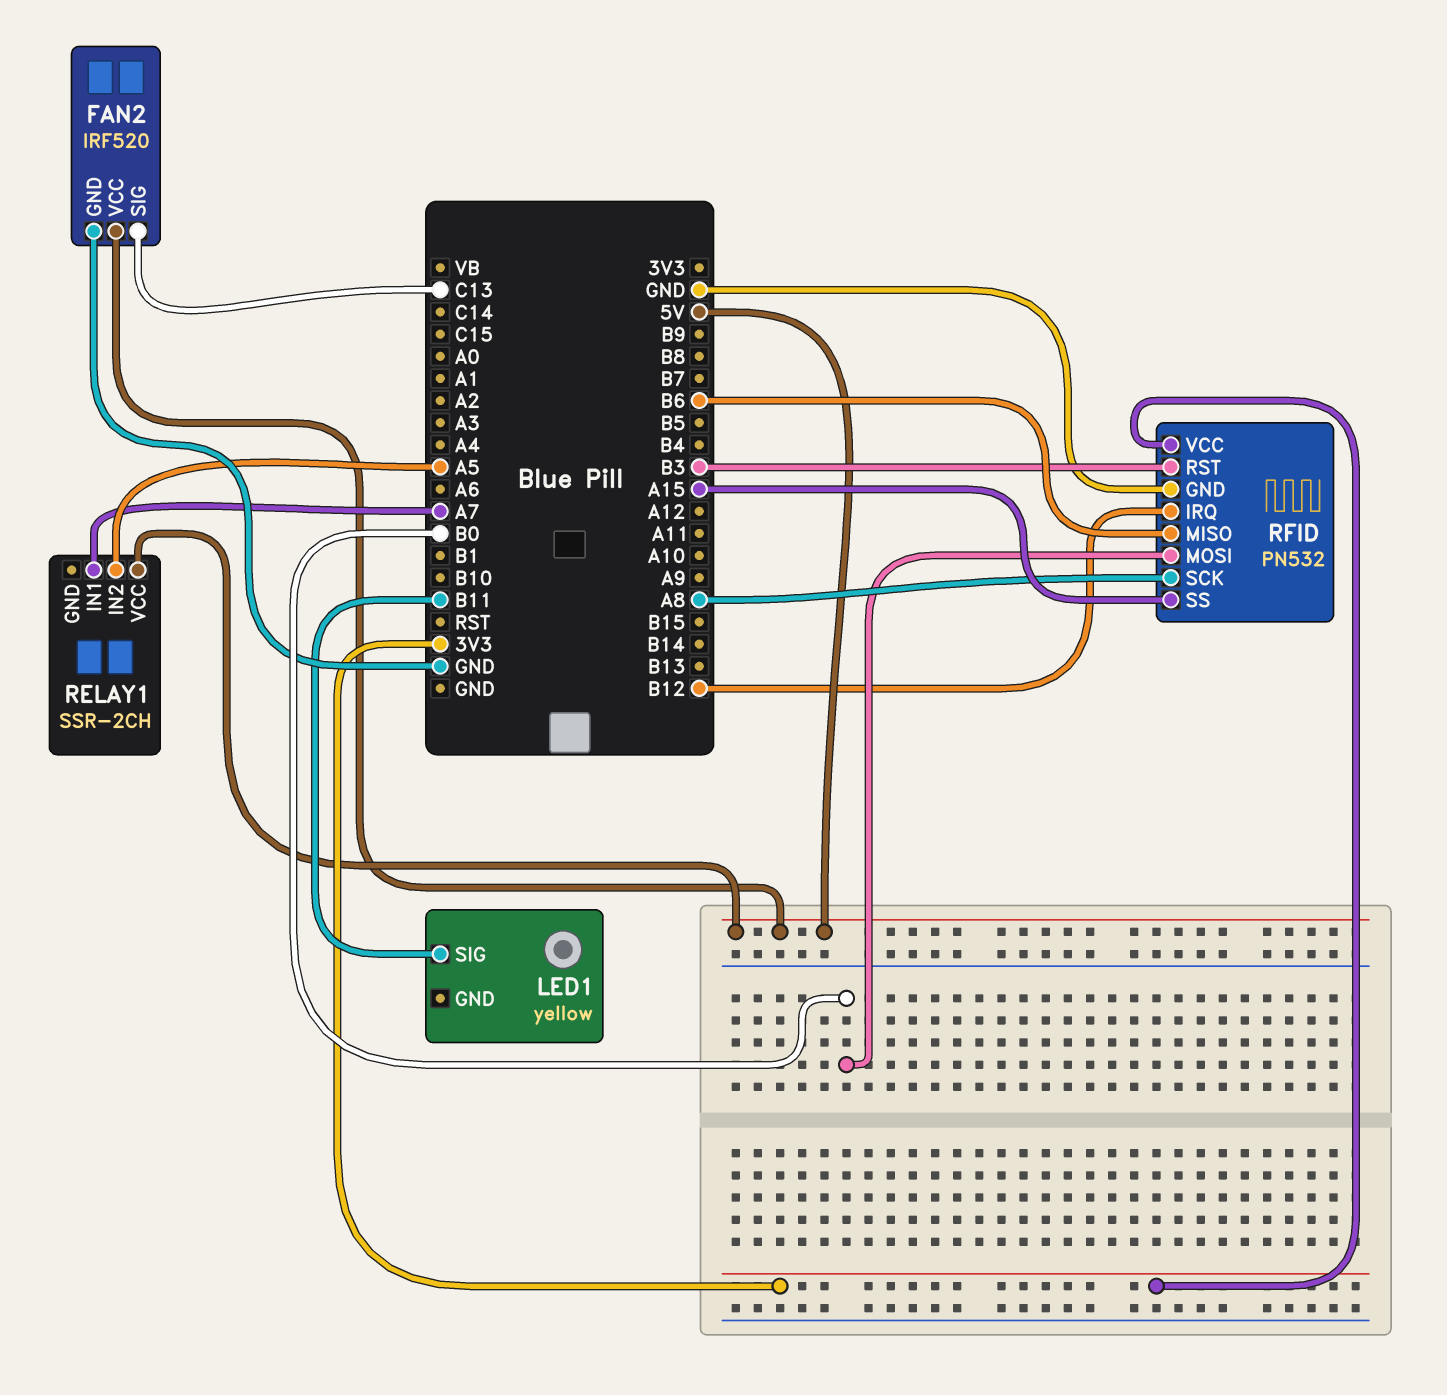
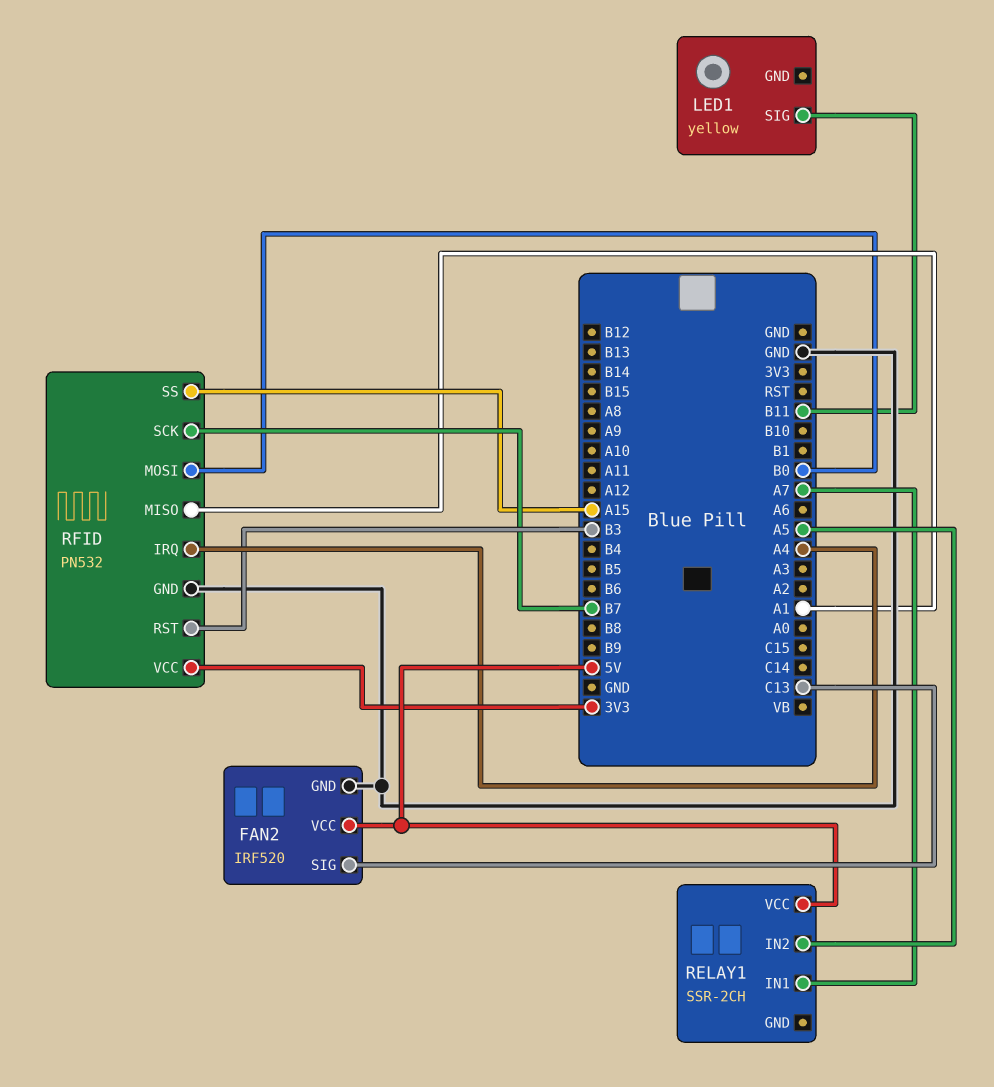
RFID pin IRQ: B12 -> A4
RFID pin MISO: B6 -> A1
RFID pin SCK: A8 -> B7

